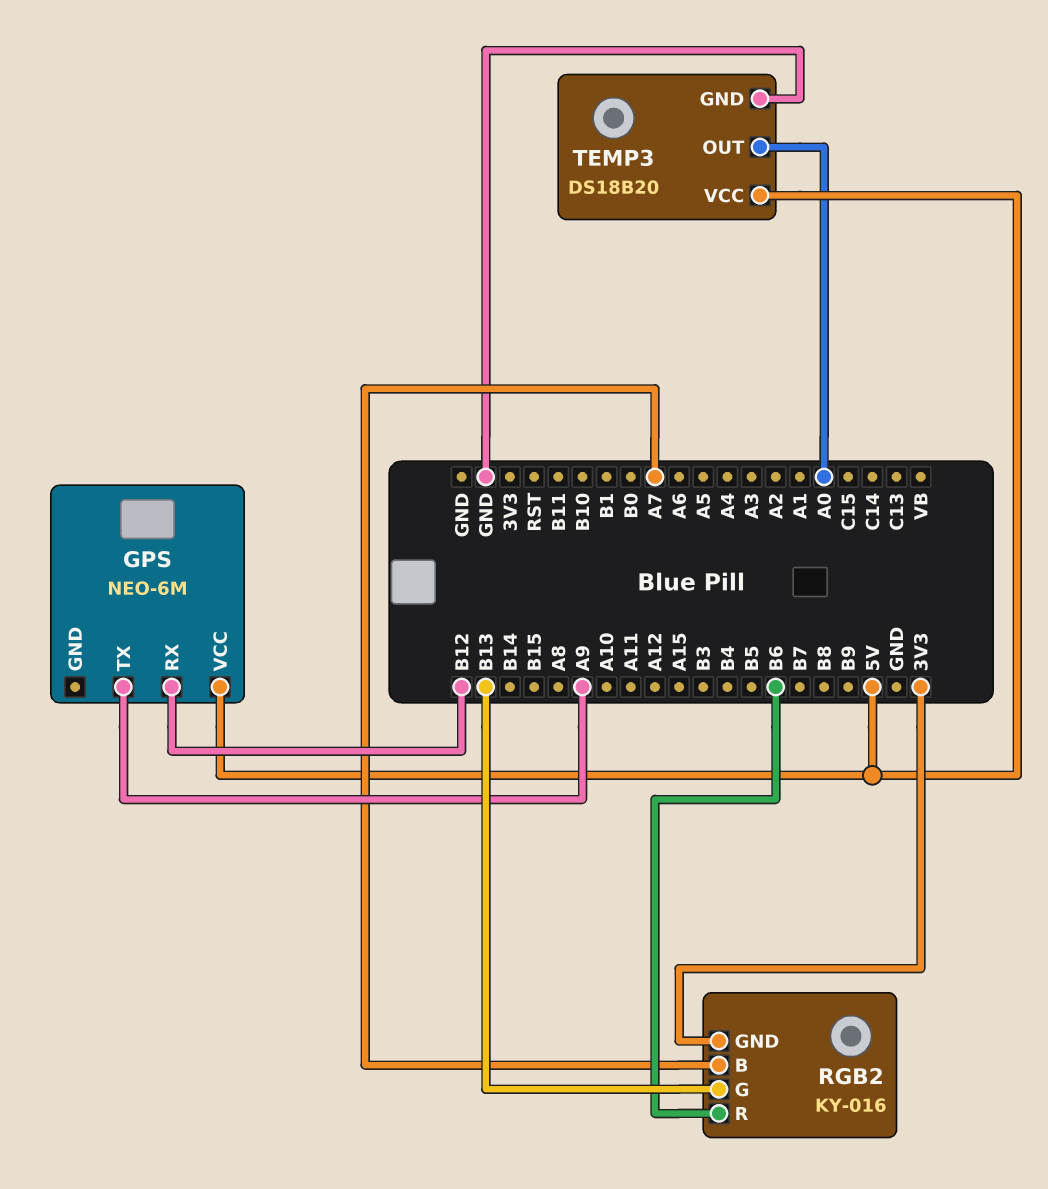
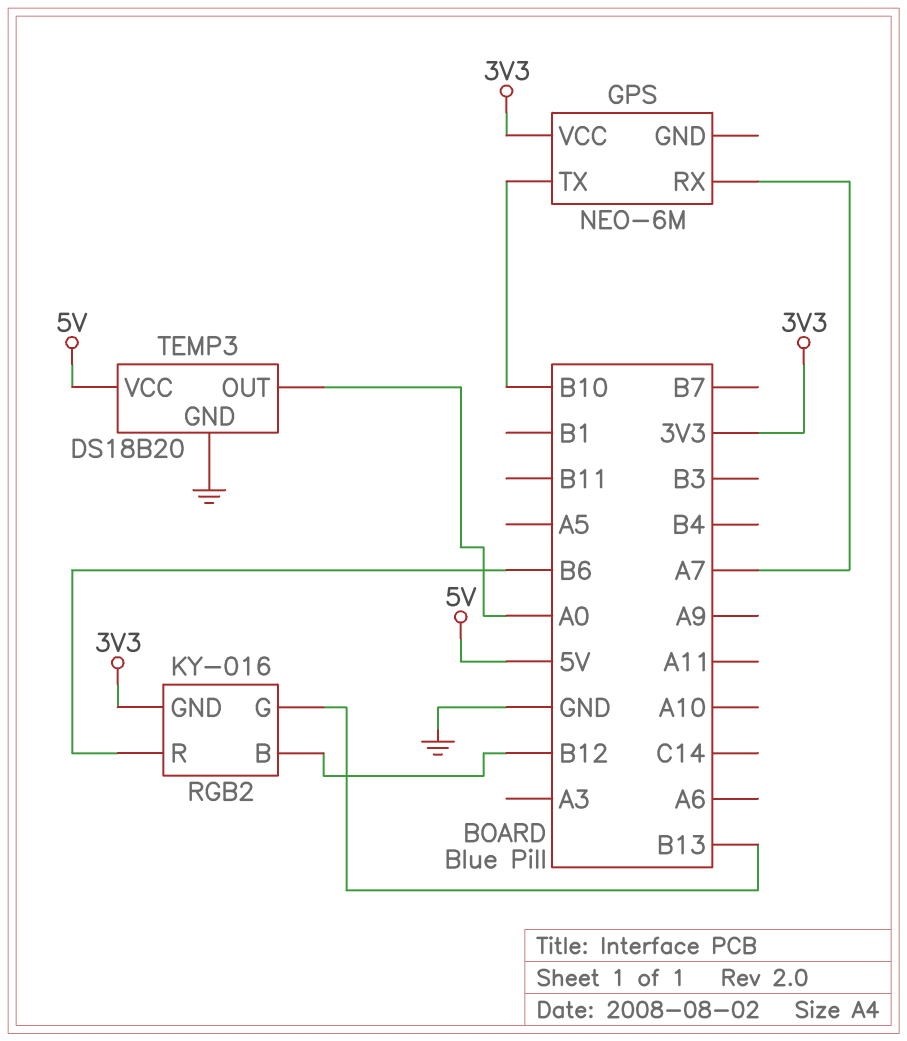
GPS pin RX: B12 -> A7
GPS pin TX: A9 -> B10
GPS pin VCC: 5V -> 3V3
RGB2 pin B: A7 -> B12

